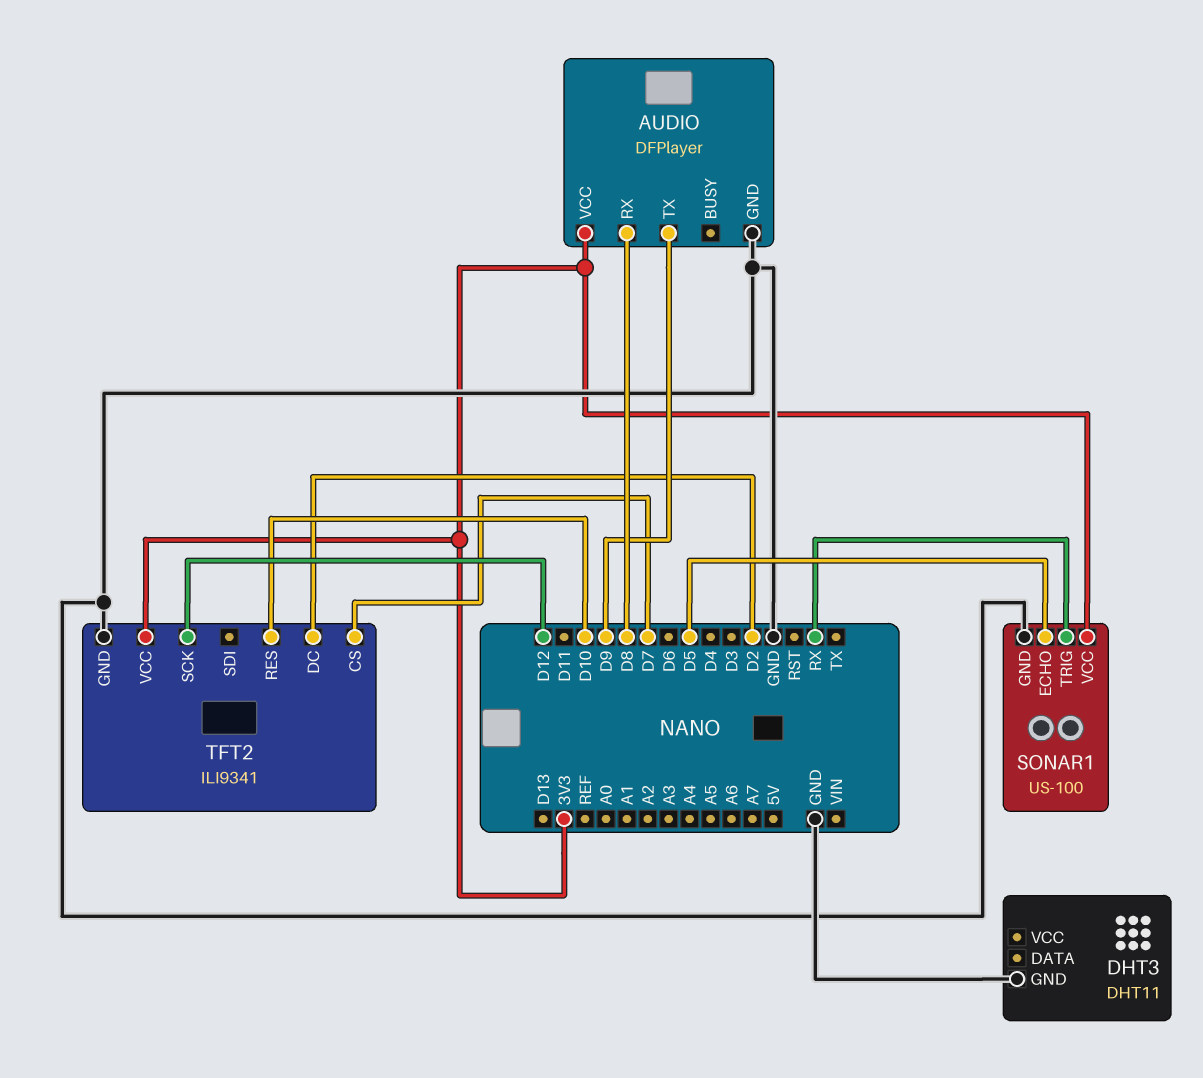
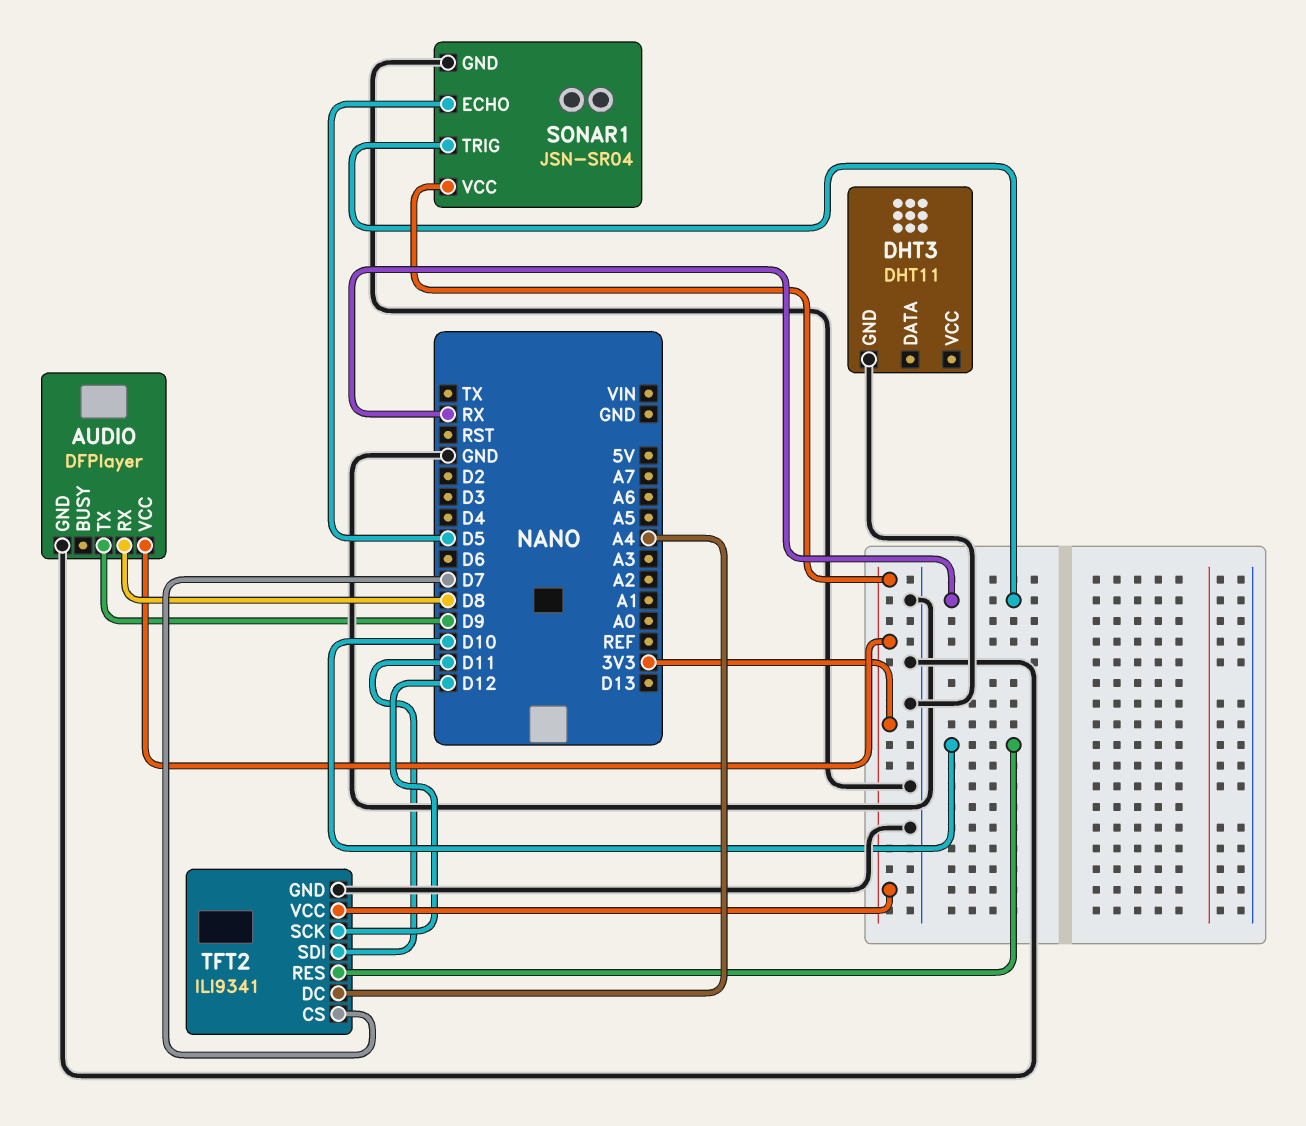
SONAR1: US-100 -> JSN-SR04
TFT2 pin DC: D2 -> A4
TFT2 pin SDI: none -> D11

